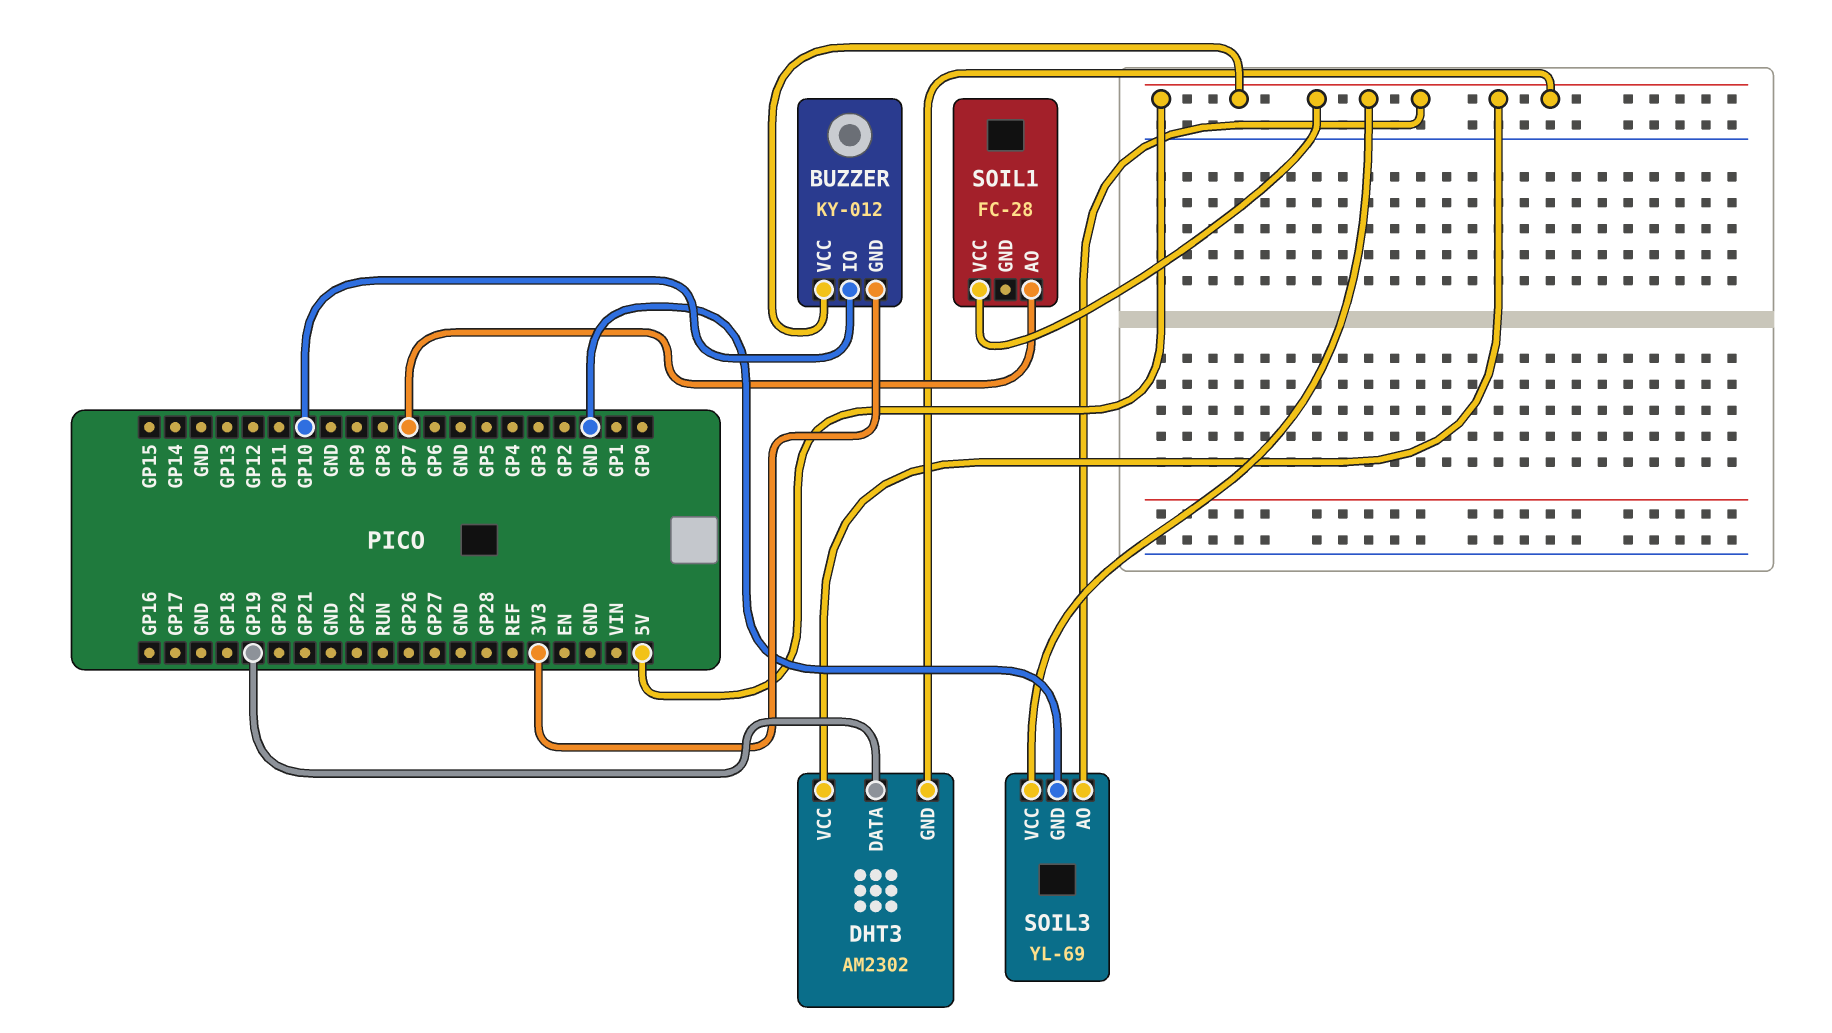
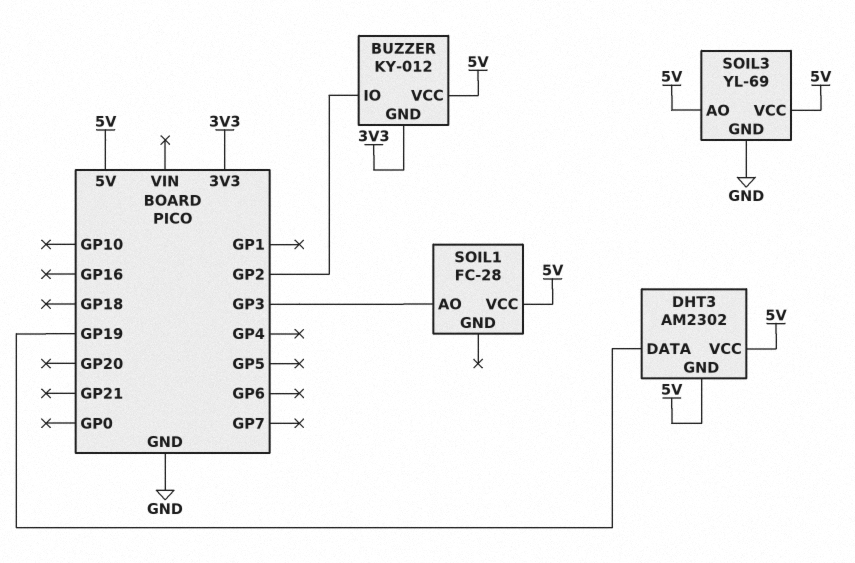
BUZZER pin IO: GP10 -> GP2
SOIL1 pin AO: GP7 -> GP3

